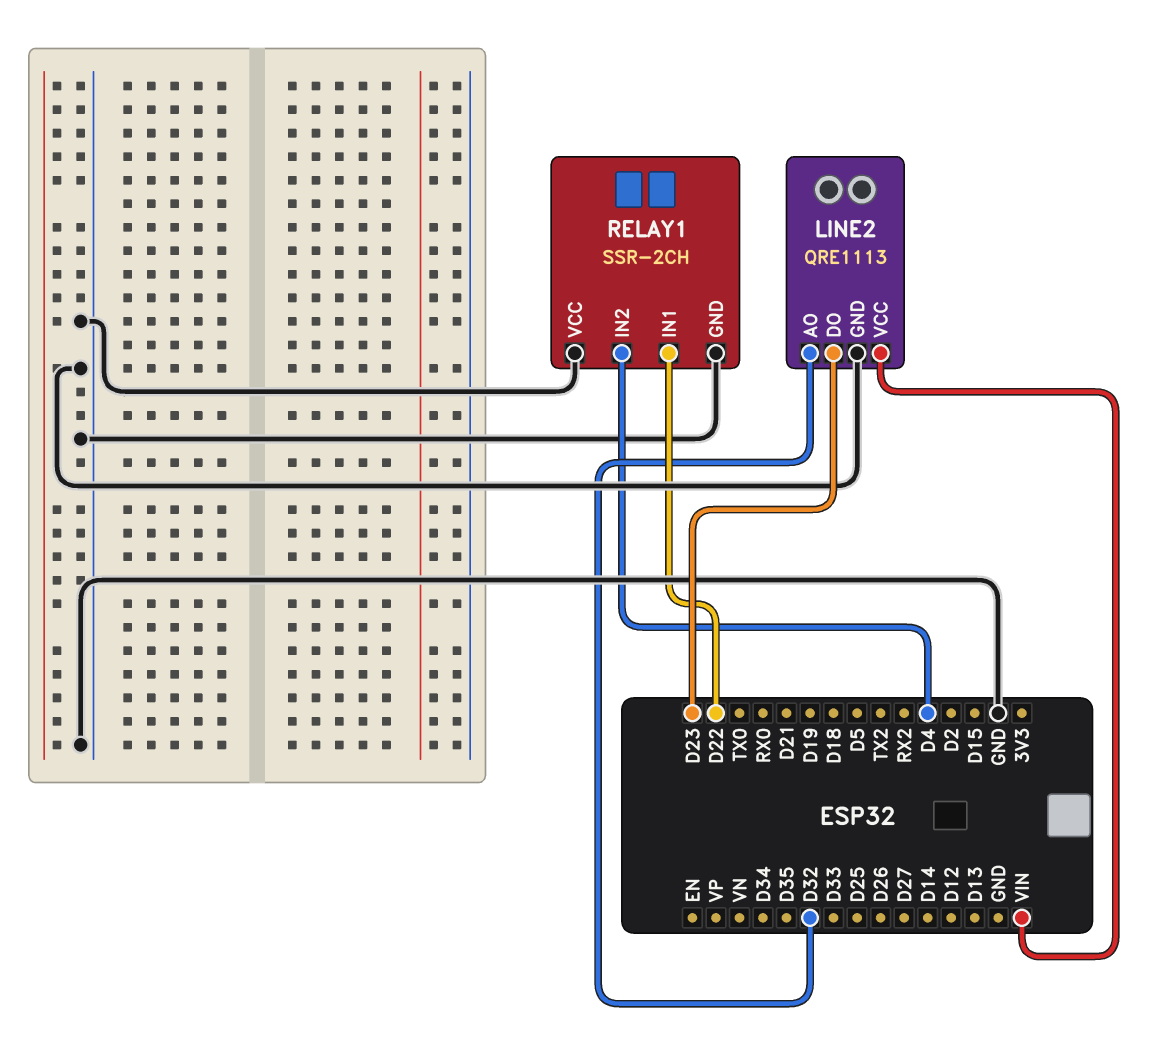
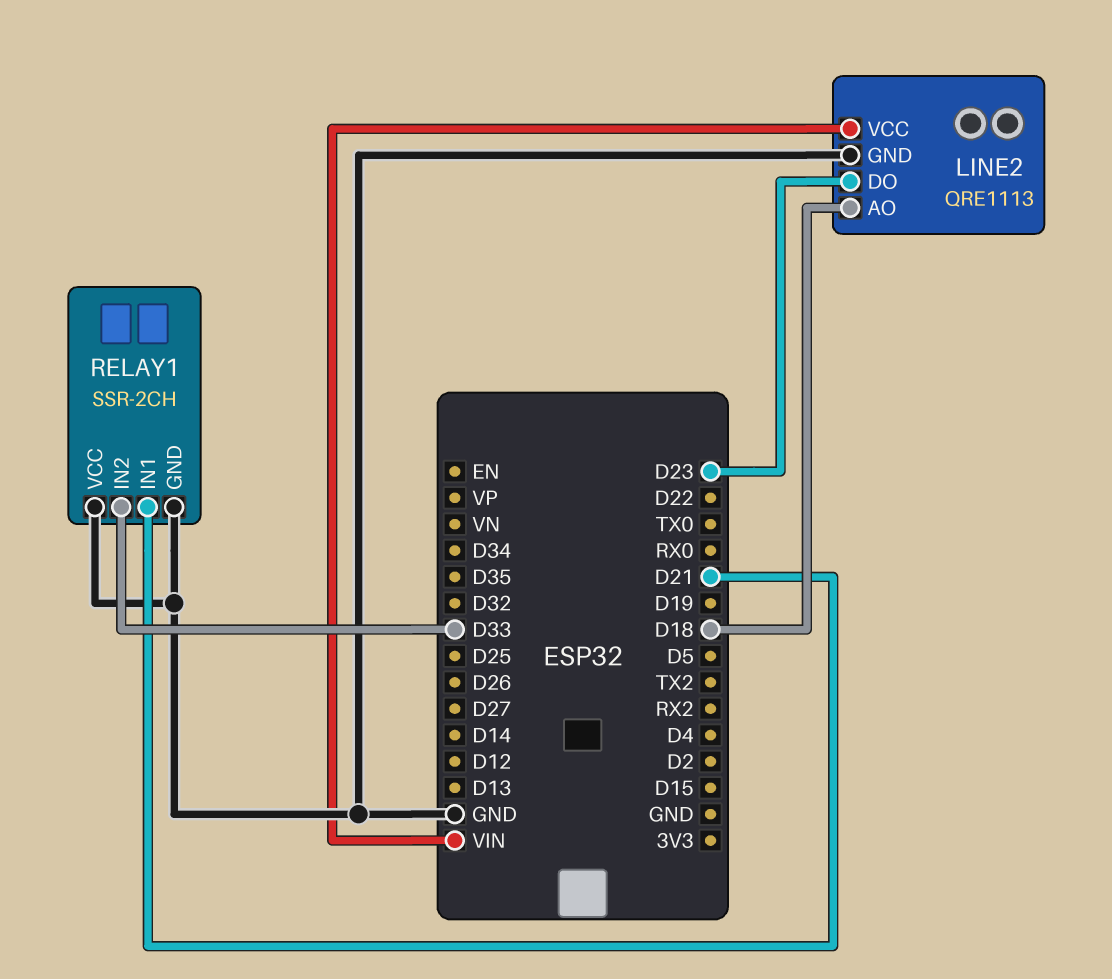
LINE2 pin AO: D32 -> D18
RELAY1 pin IN1: D22 -> D21
RELAY1 pin IN2: D4 -> D33

